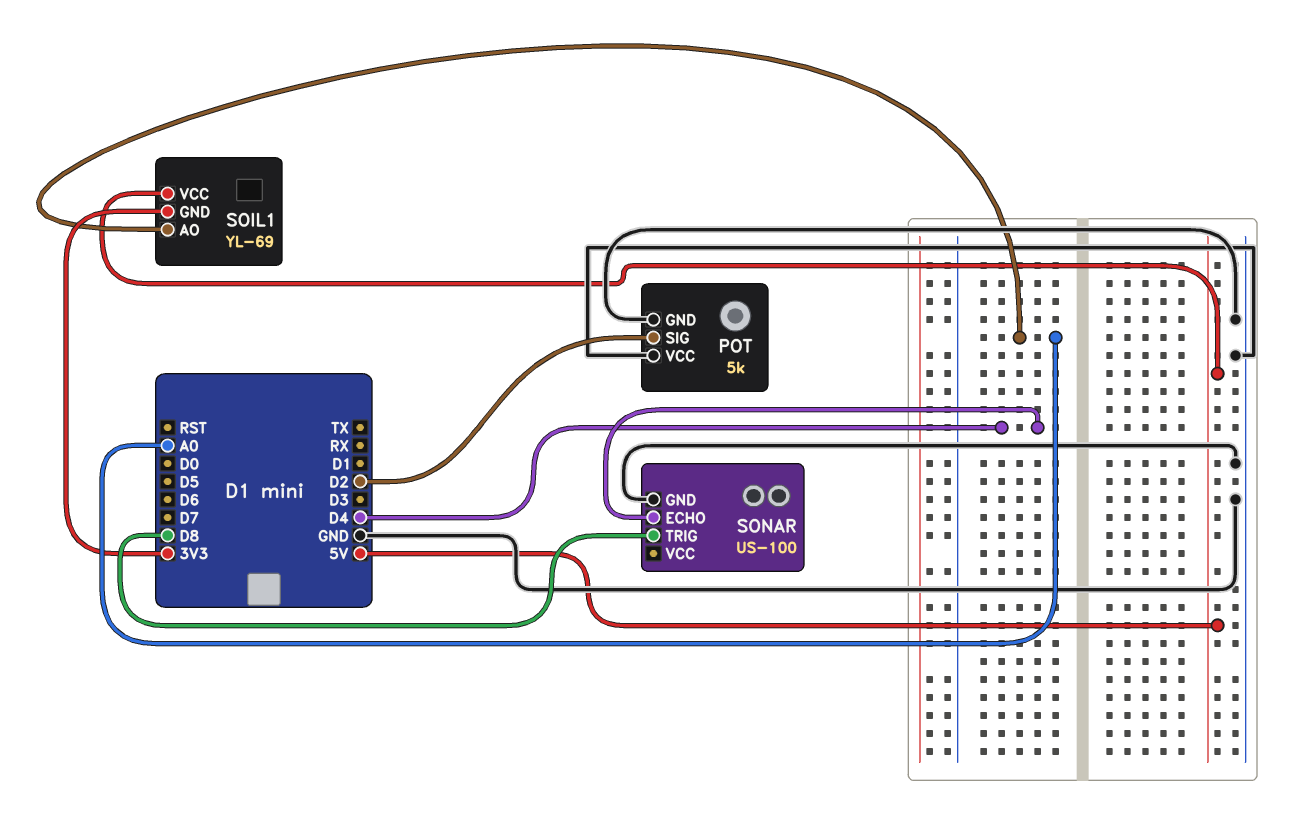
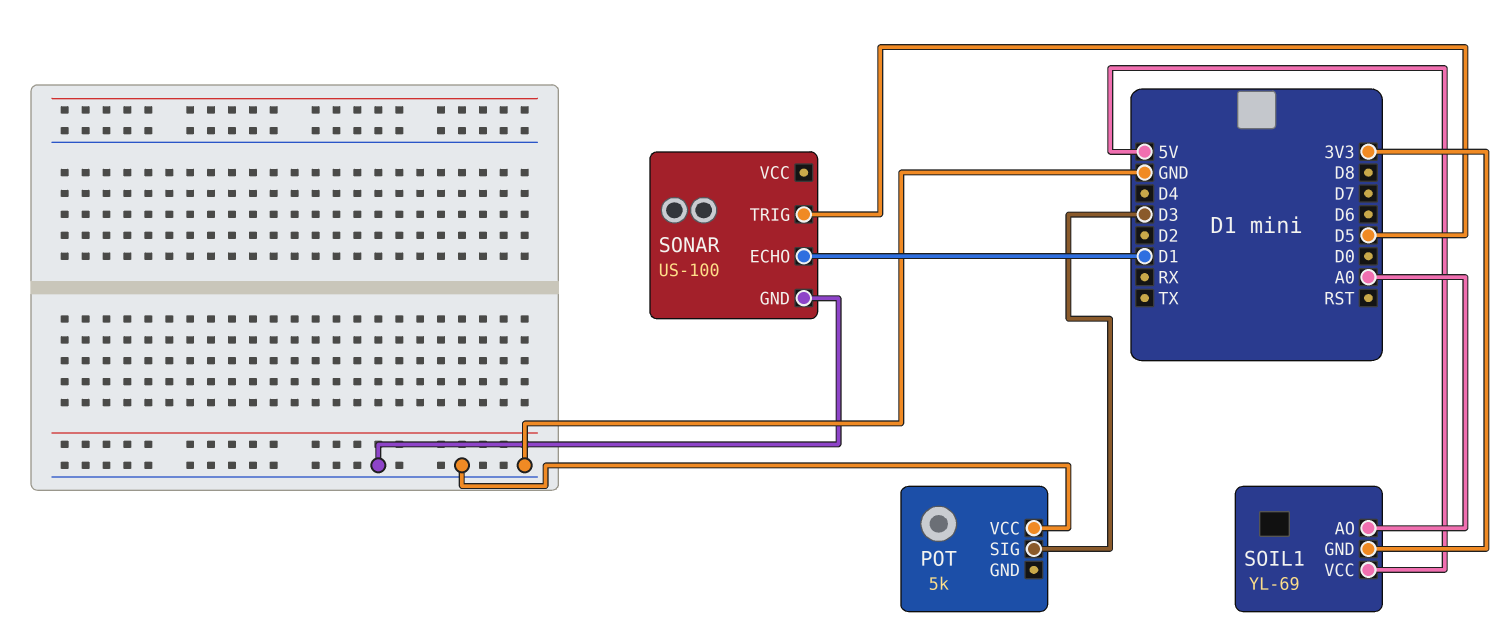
POT pin GND: GND -> none
POT pin SIG: D2 -> D3
SONAR pin ECHO: D4 -> D1
SONAR pin TRIG: D8 -> D5

